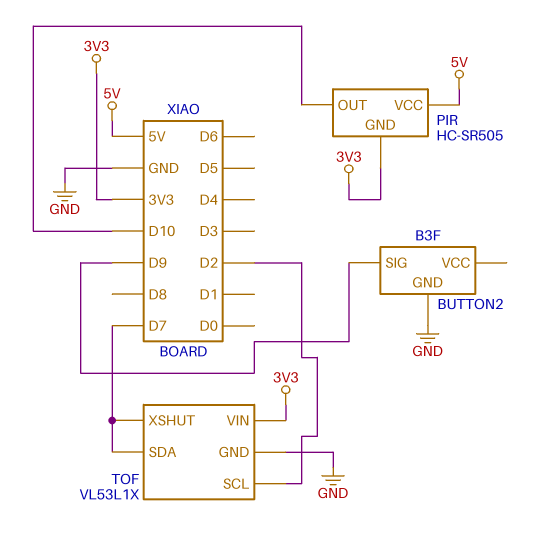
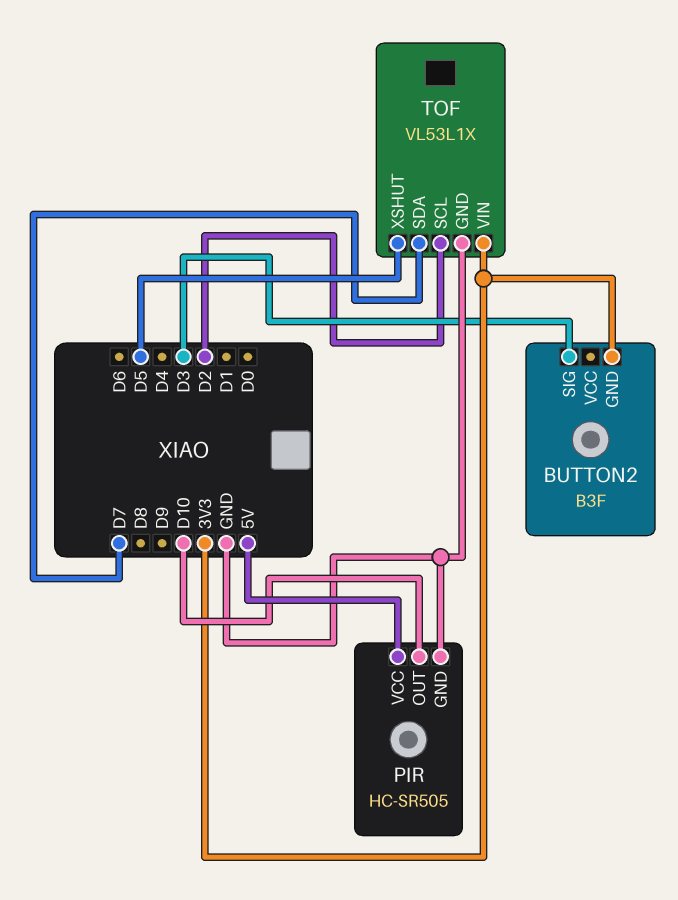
BUTTON2 pin GND: GND -> 3V3
BUTTON2 pin SIG: D9 -> D3
PIR pin GND: 3V3 -> GND
TOF pin XSHUT: D7 -> D5

